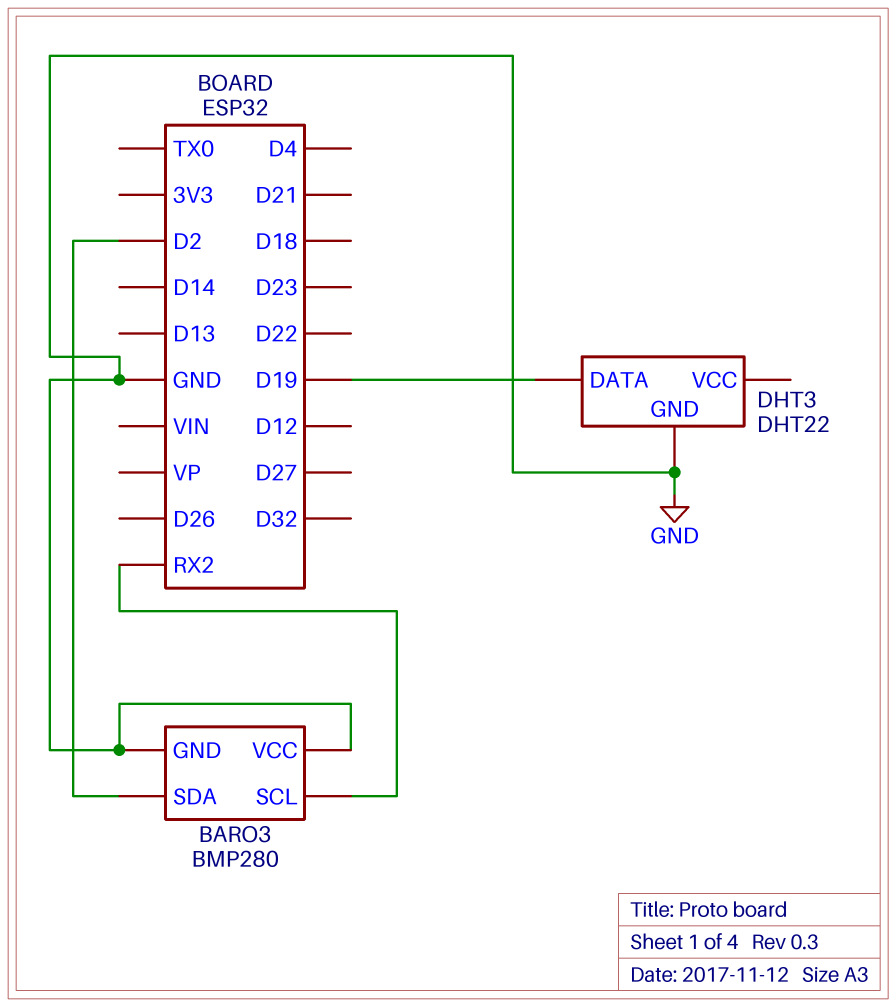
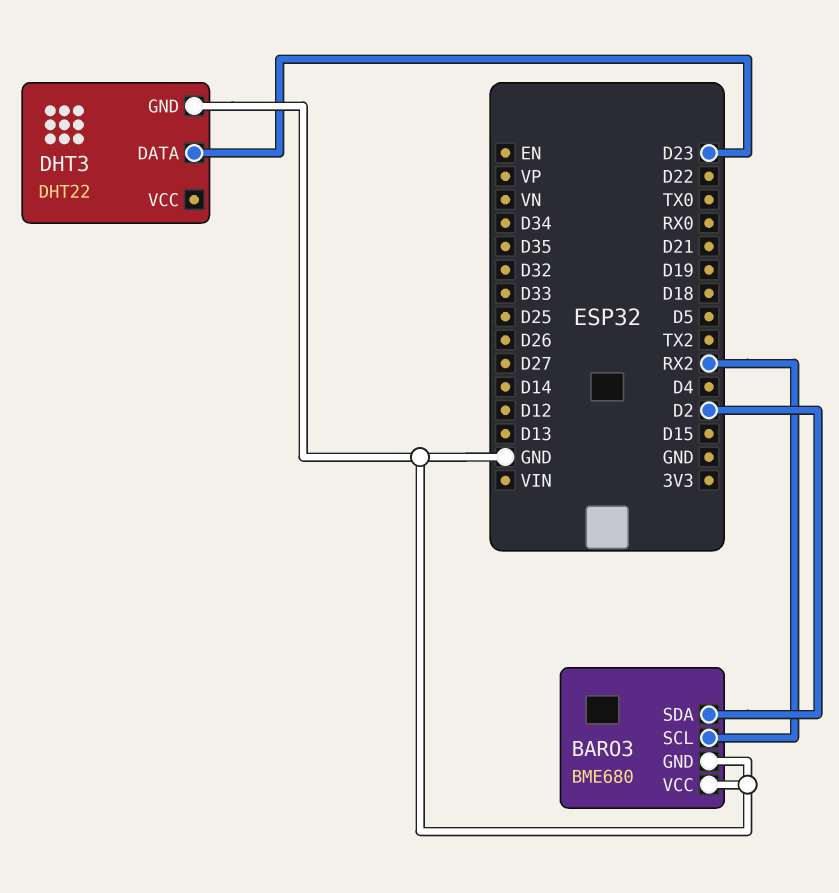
BARO3: BMP280 -> BME680
DHT3 pin DATA: D19 -> D23

